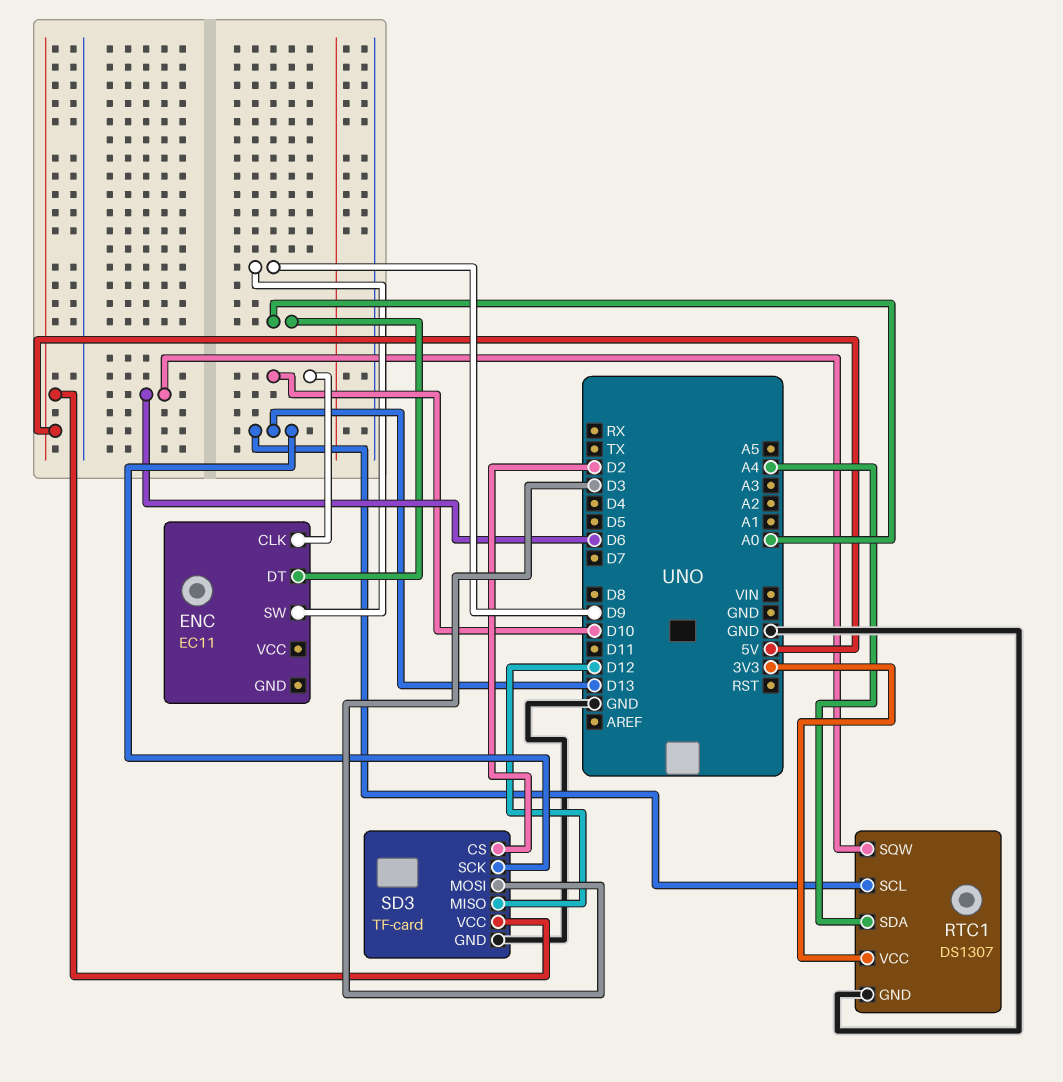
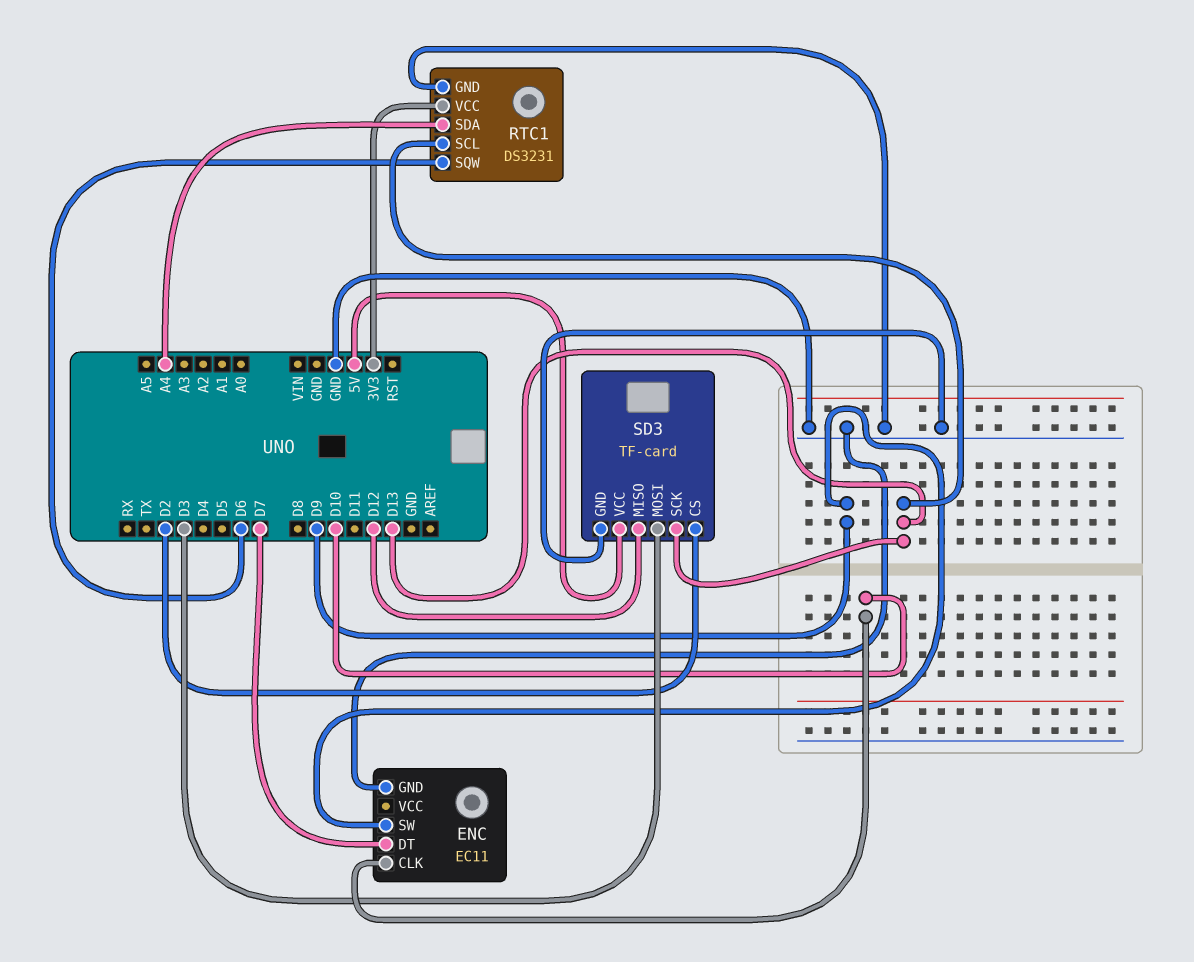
ENC pin DT: A0 -> D7
ENC pin GND: none -> GND
RTC1: DS1307 -> DS3231

